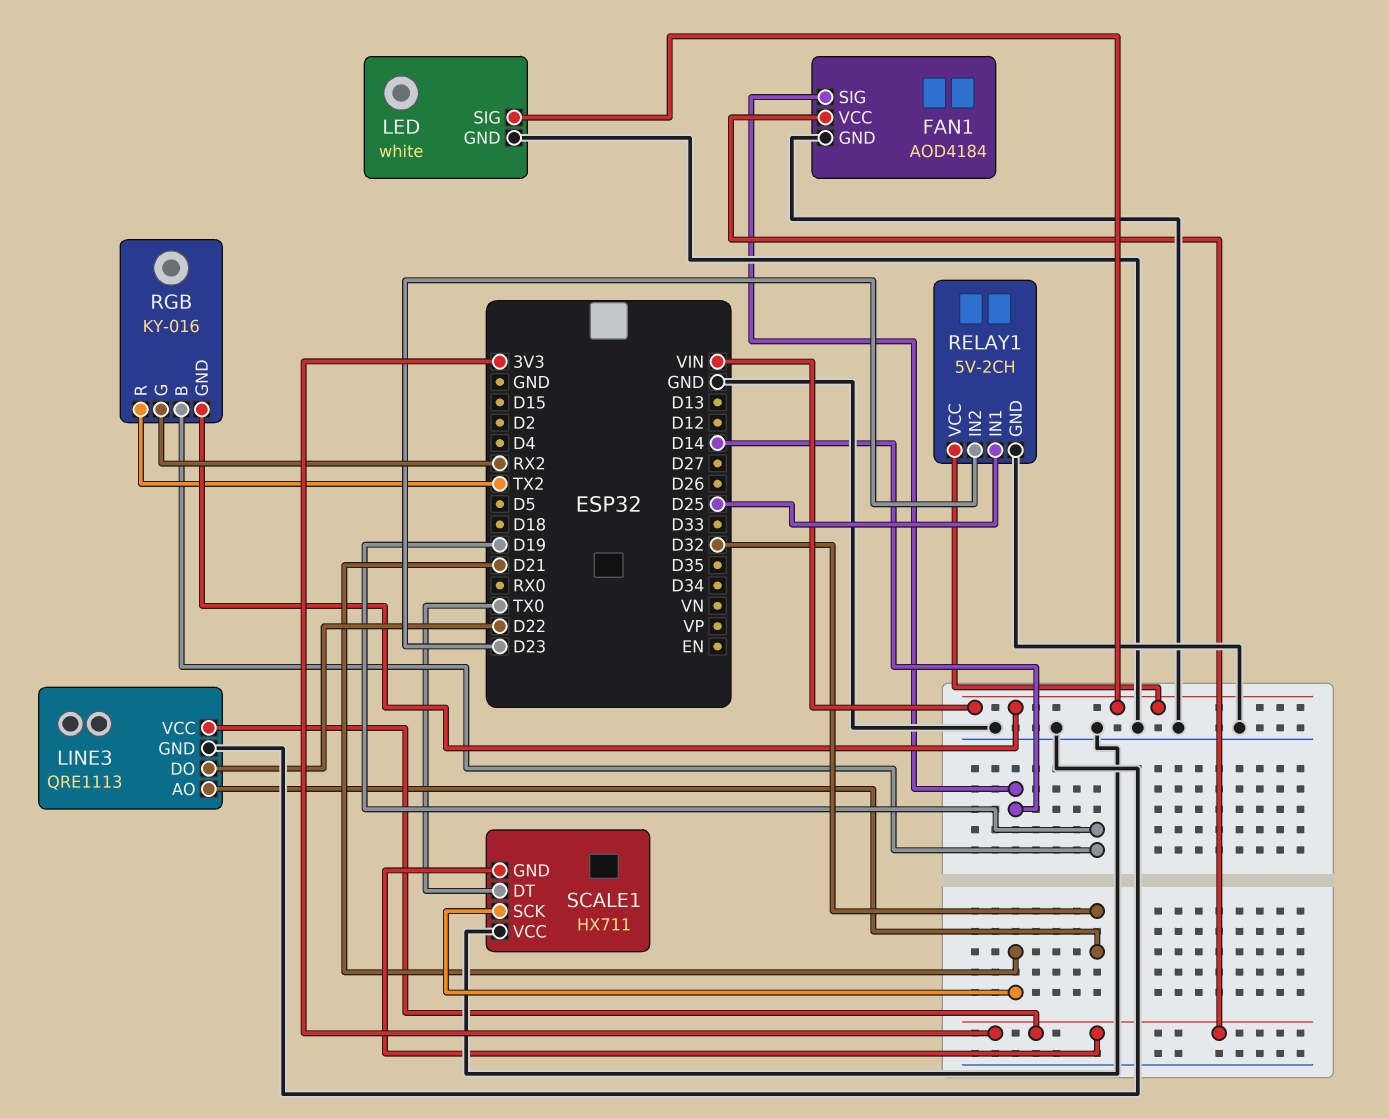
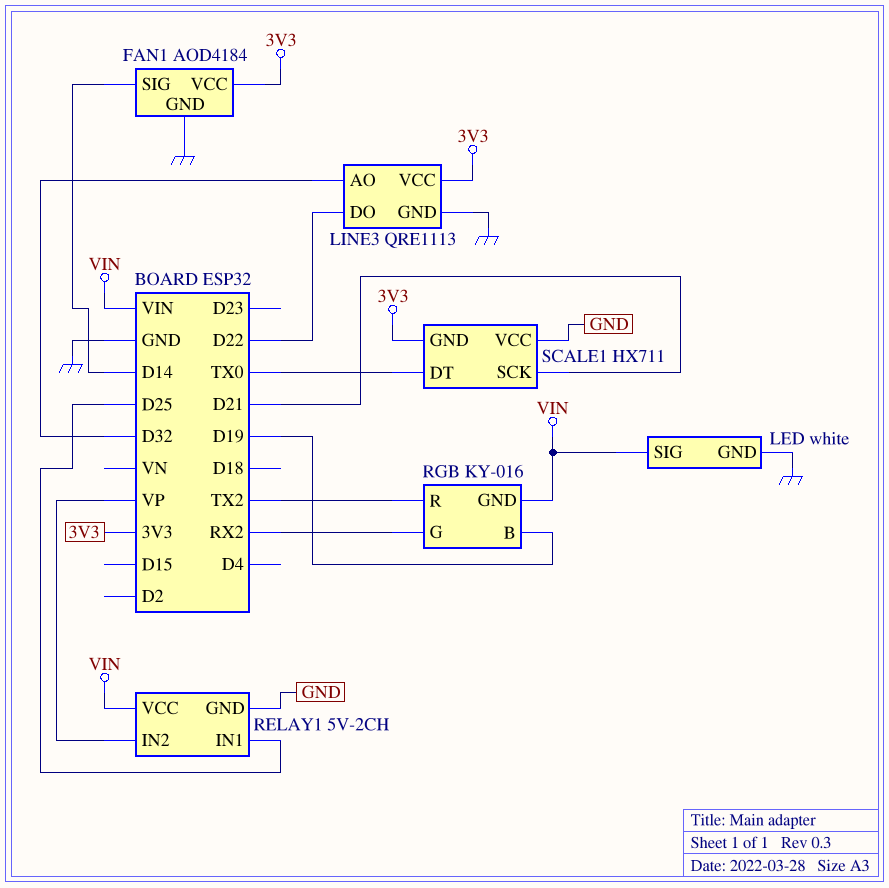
RELAY1 pin IN2: D23 -> VP

